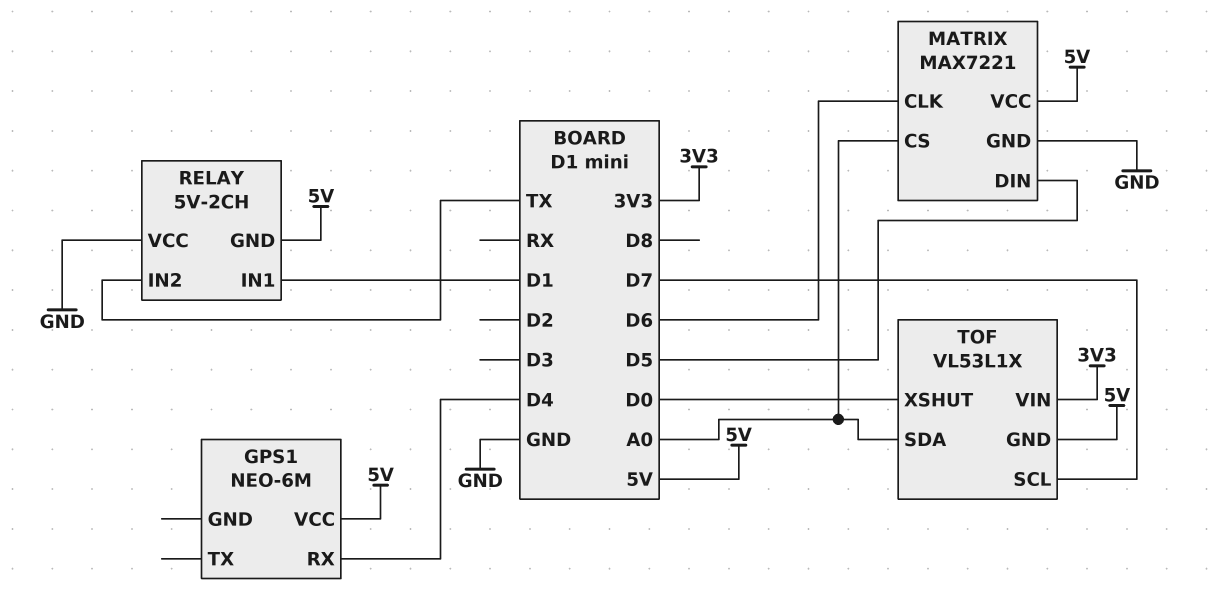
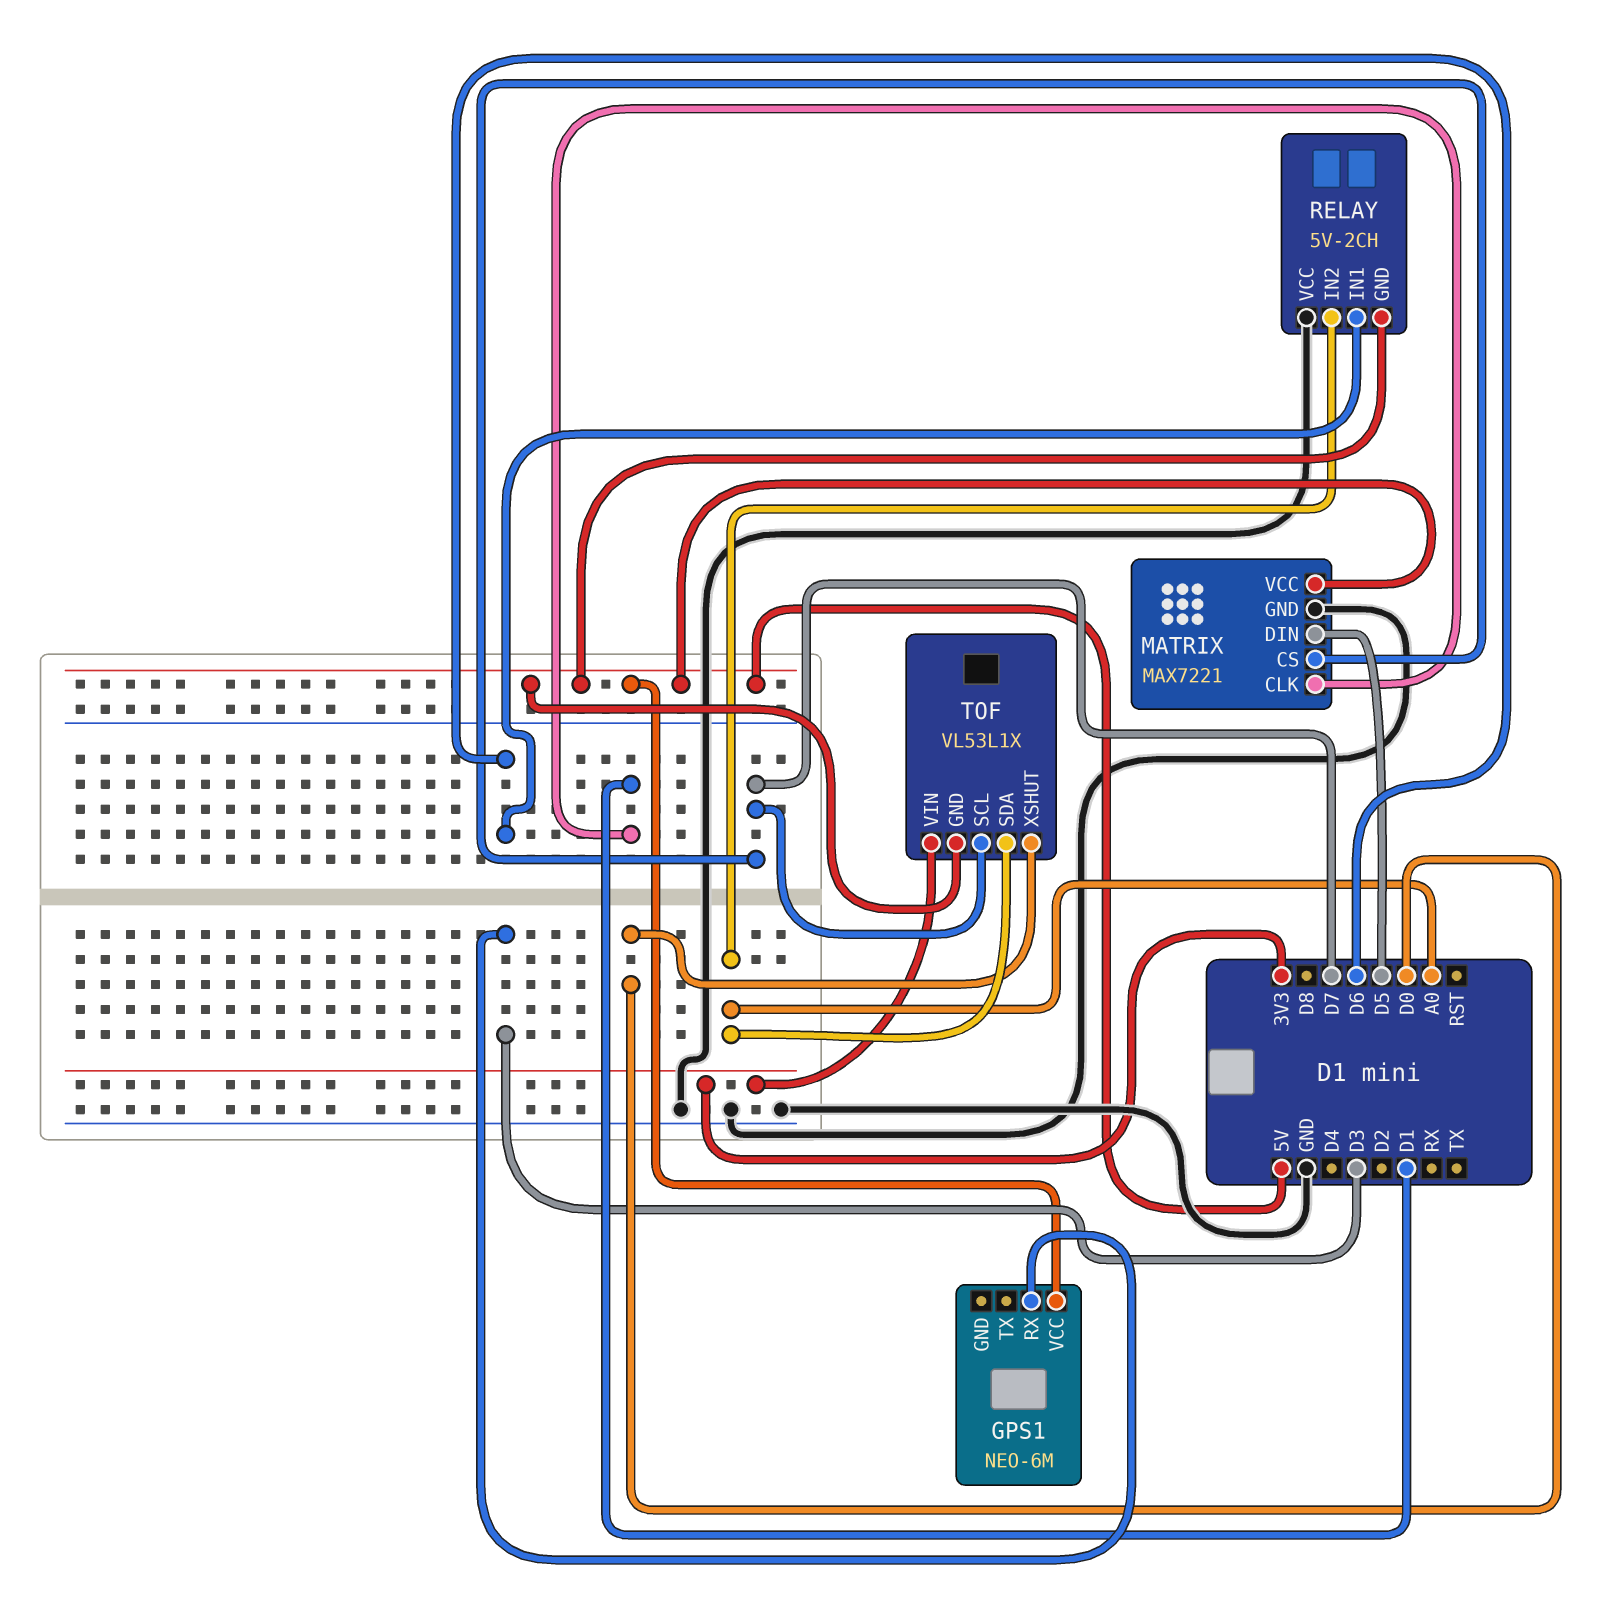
GPS1 pin RX: D4 -> D3
MATRIX pin CLK: D6 -> D1
MATRIX pin CS: A0 -> D7
RELAY pin IN1: D1 -> D6
RELAY pin IN2: TX -> A0

